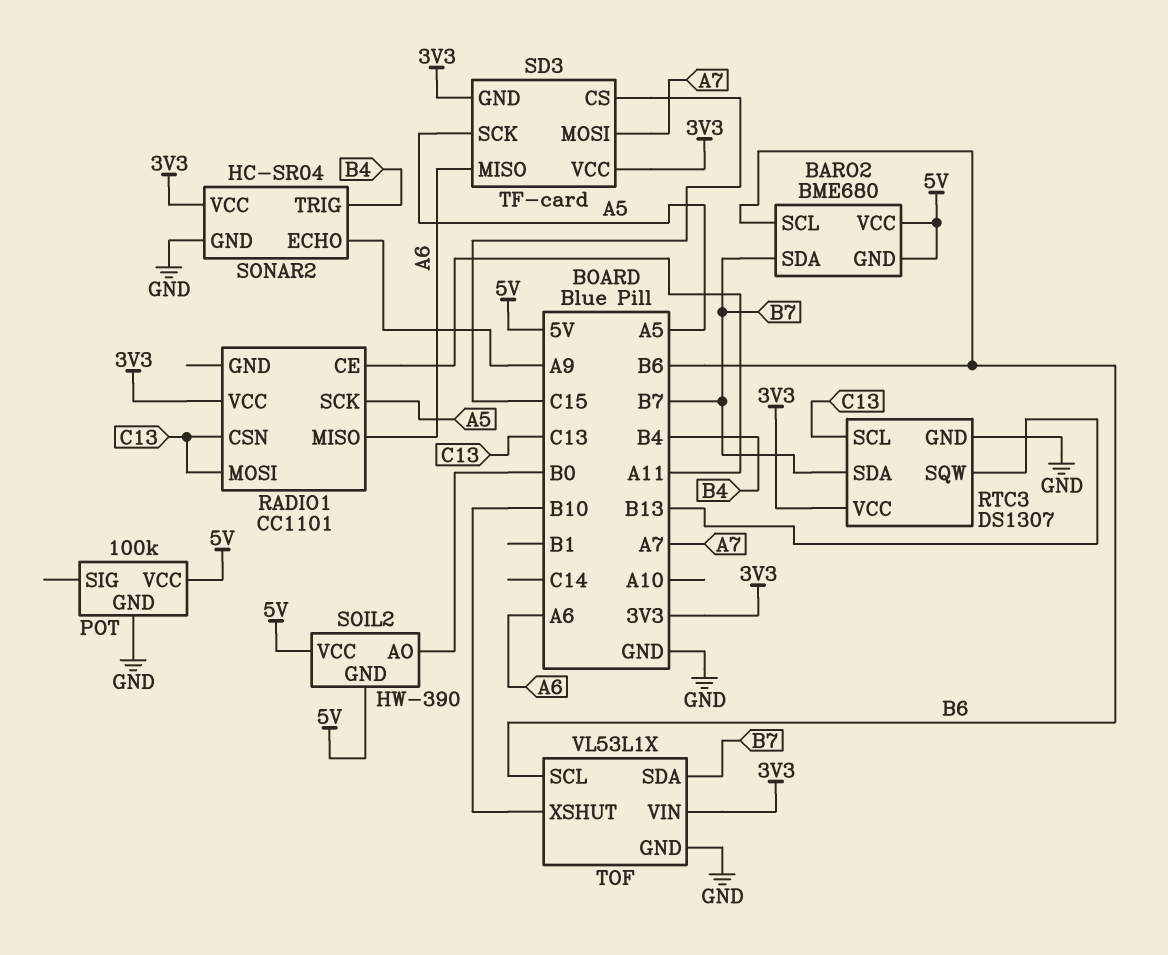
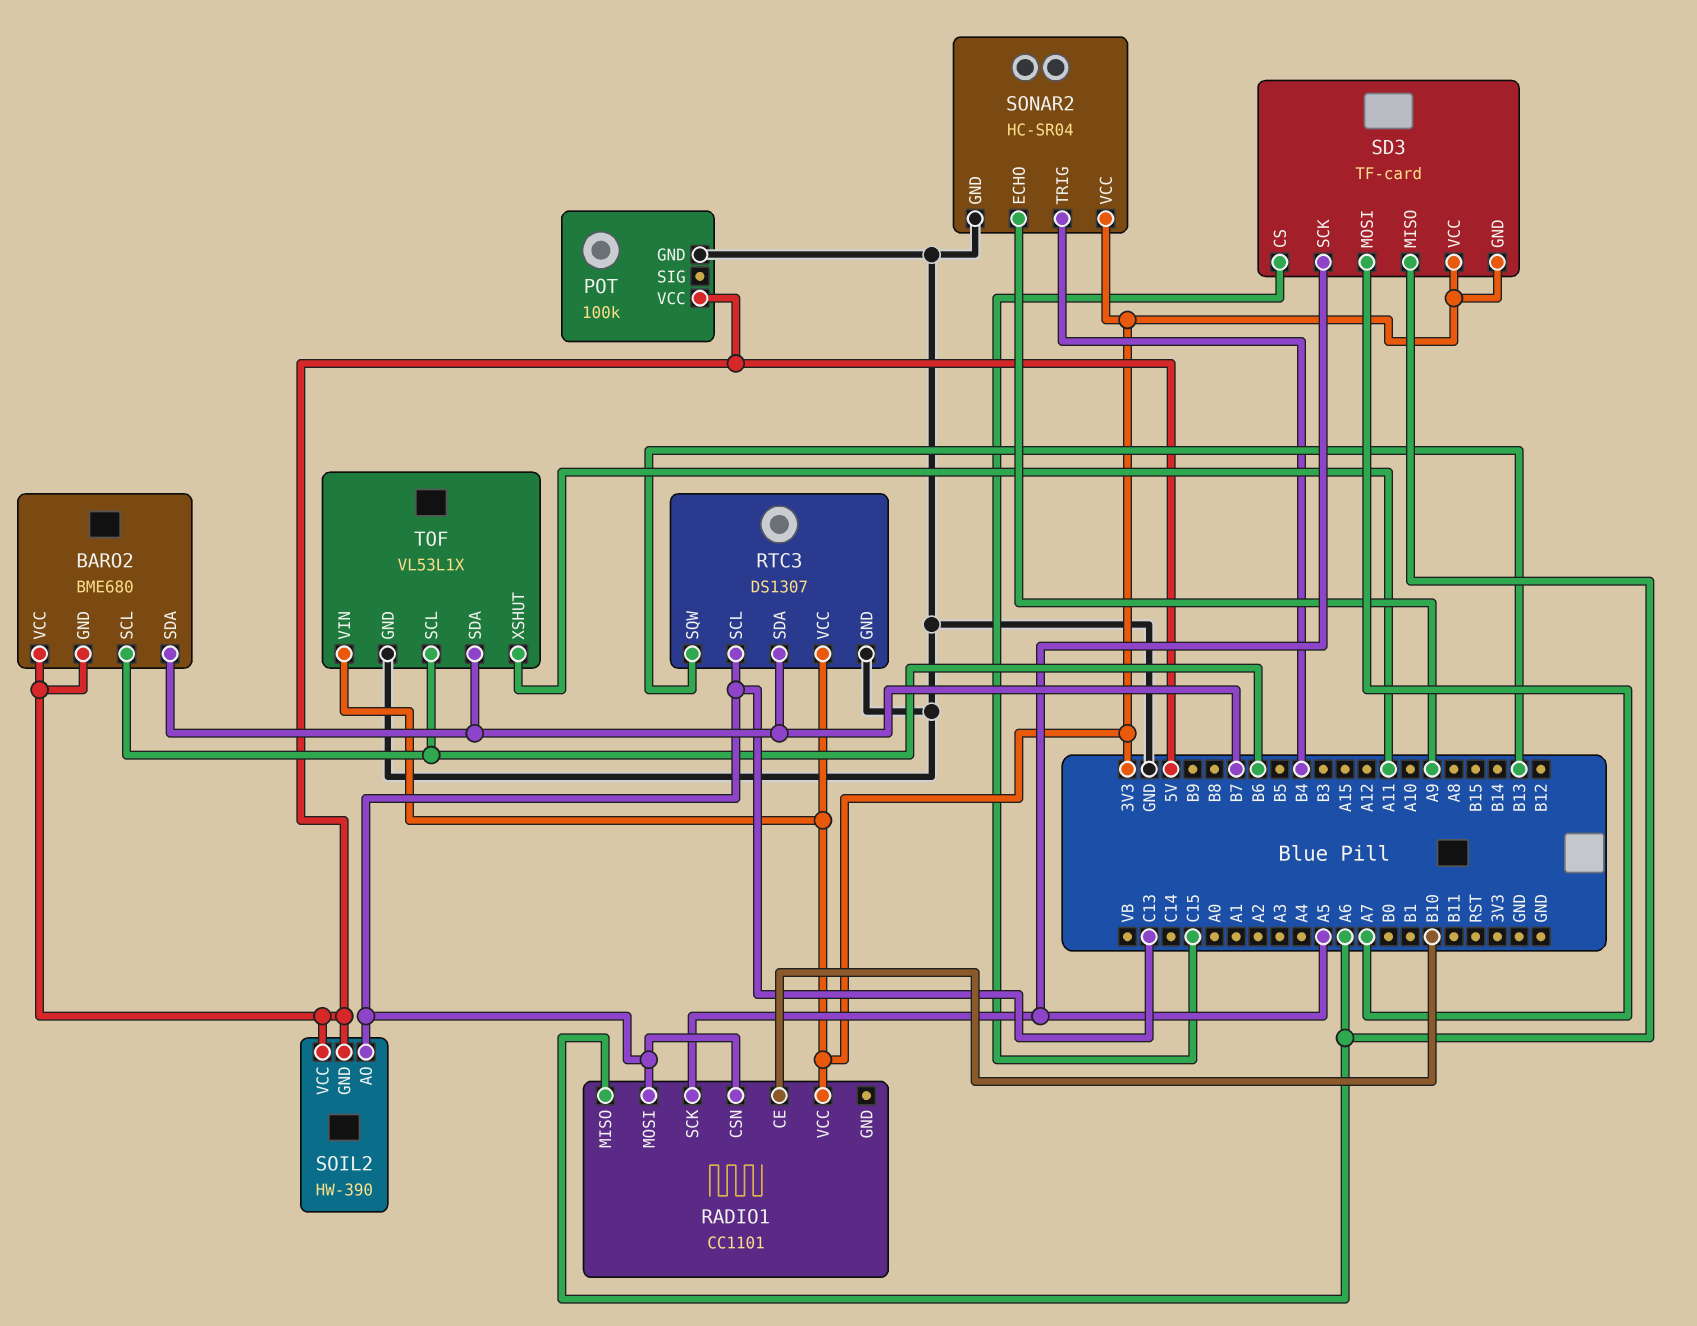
RADIO1 pin CE: A11 -> B10
SOIL2 pin AO: B0 -> C13
TOF pin XSHUT: B10 -> A11

